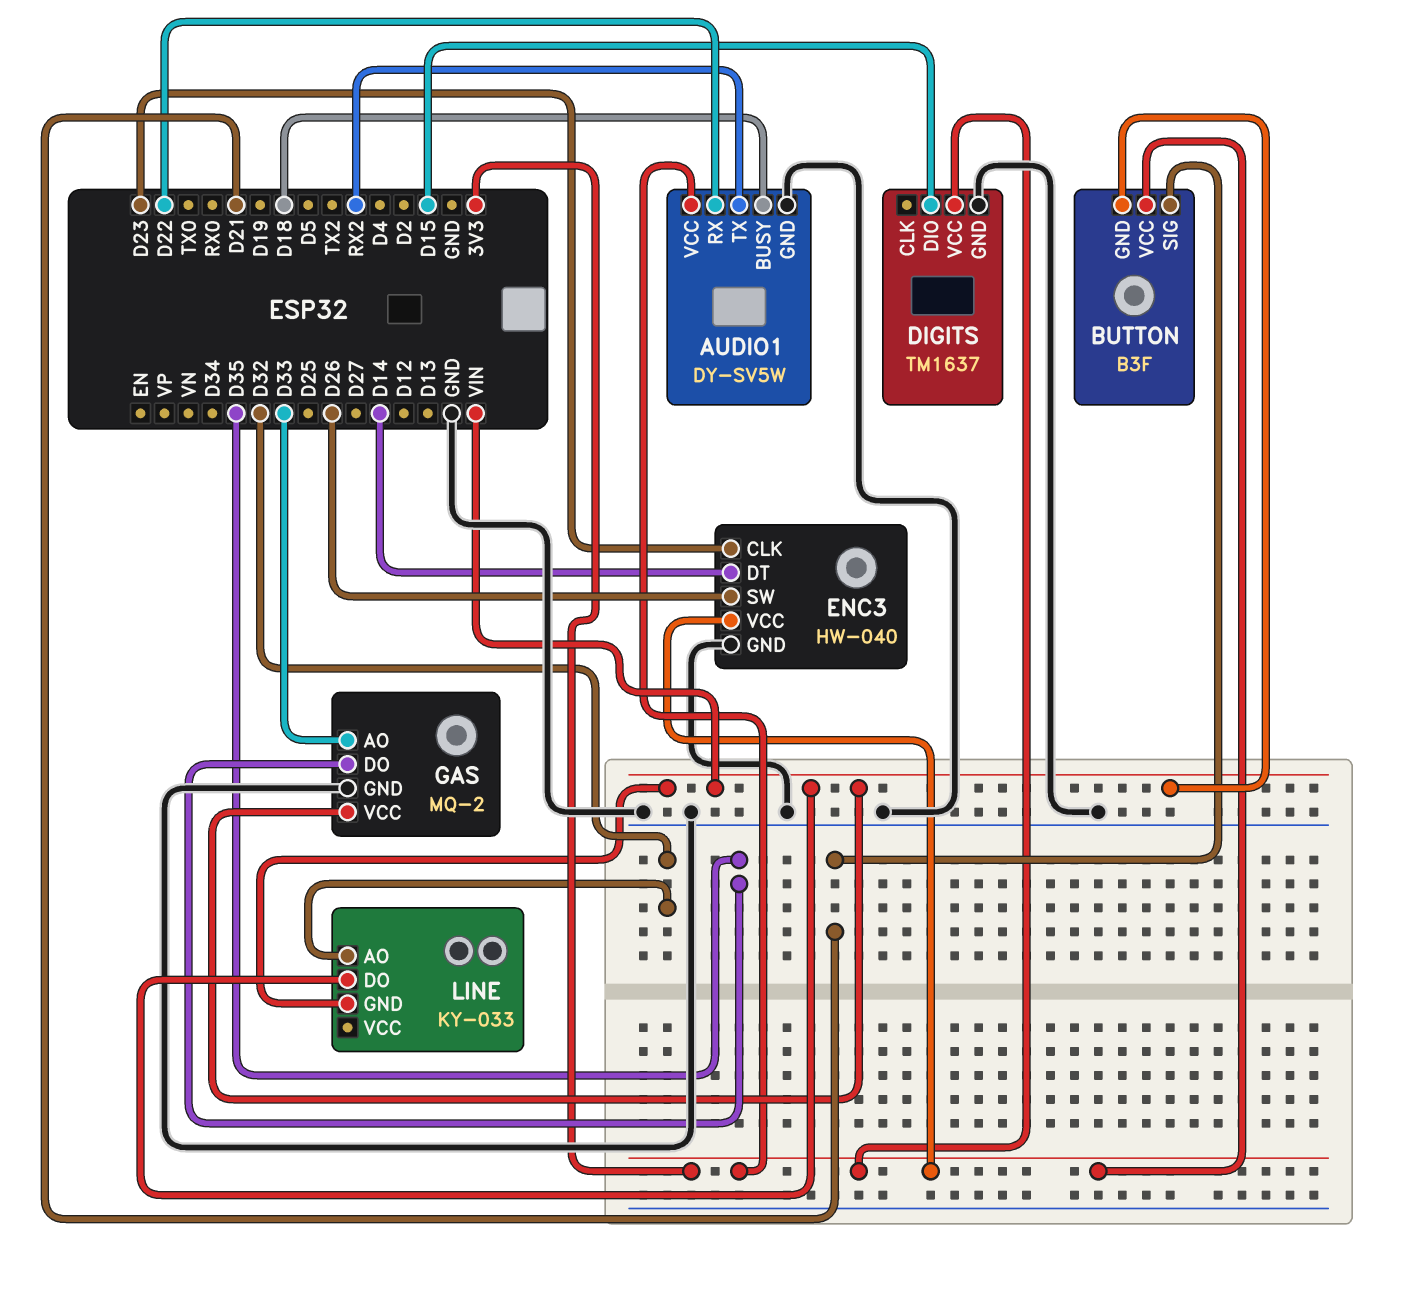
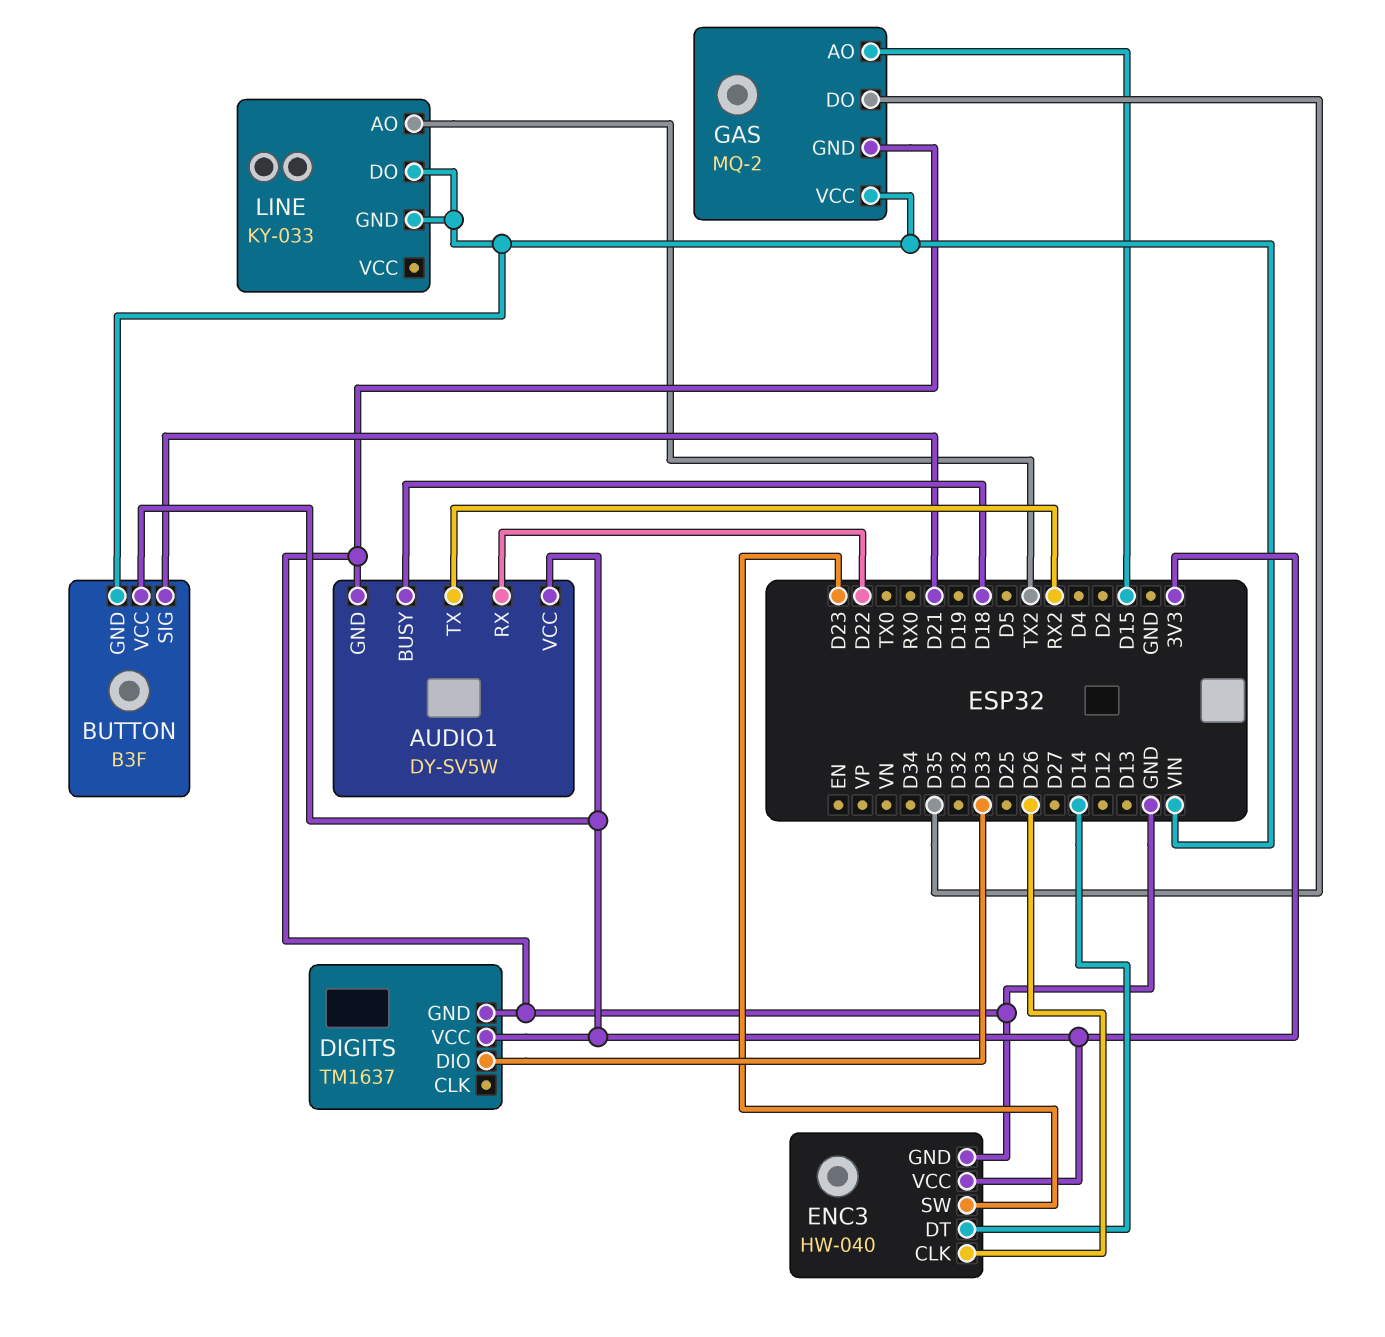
DIGITS pin DIO: D15 -> D33
ENC3 pin CLK: D23 -> D26
ENC3 pin SW: D26 -> D23
GAS pin AO: D33 -> D15
LINE pin AO: D32 -> TX2

